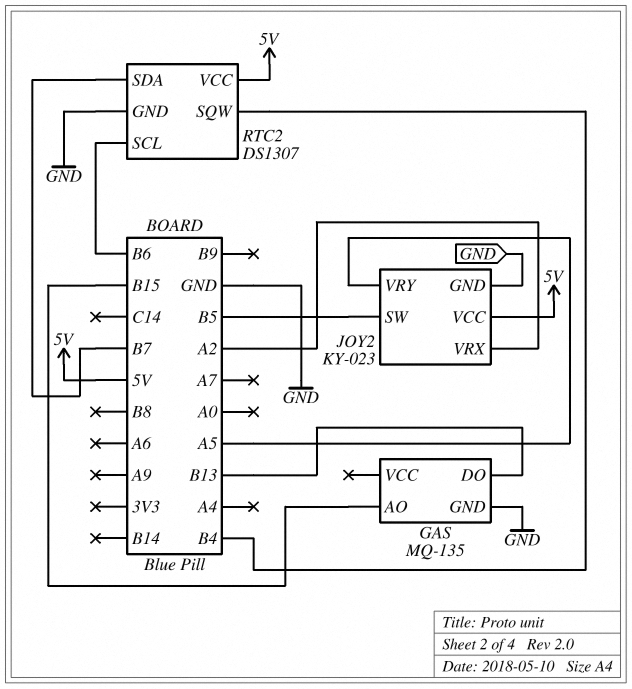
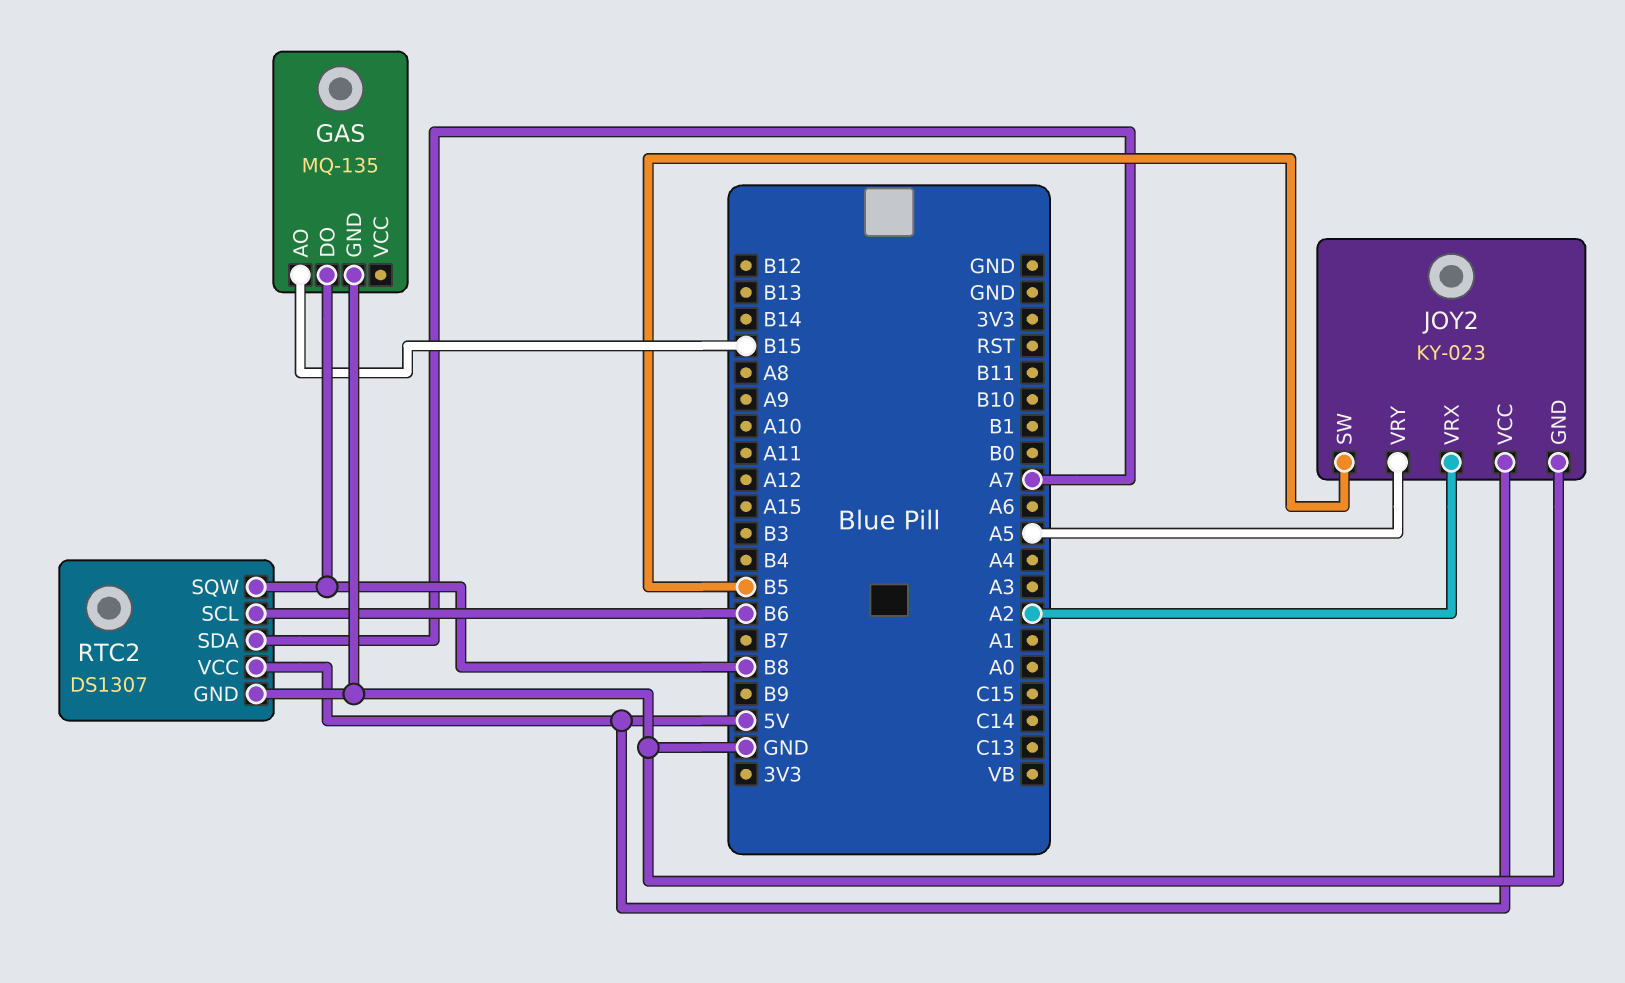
GAS pin DO: B13 -> B8
RTC2 pin SDA: B7 -> A7
RTC2 pin SQW: B4 -> B8

